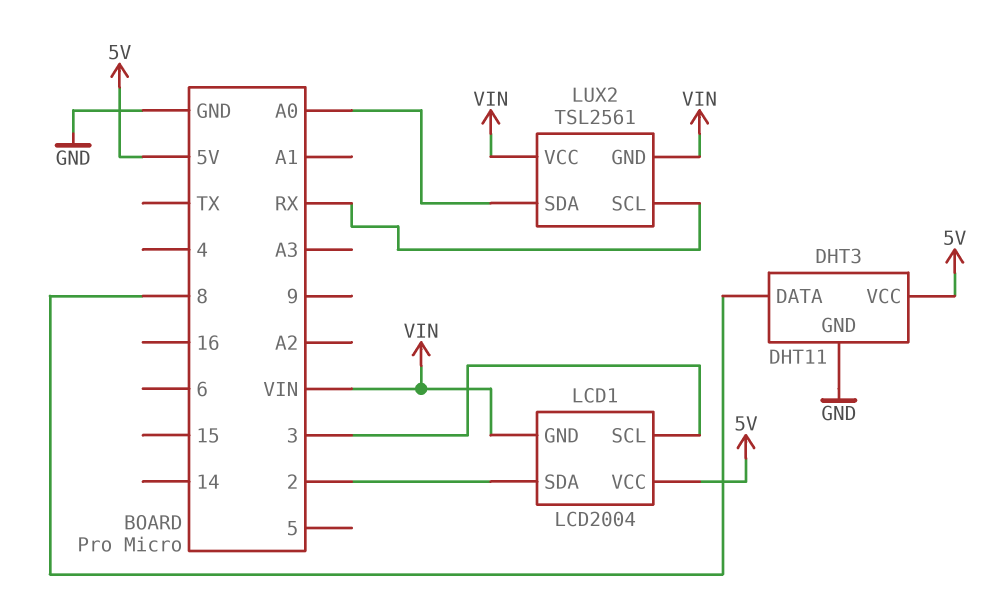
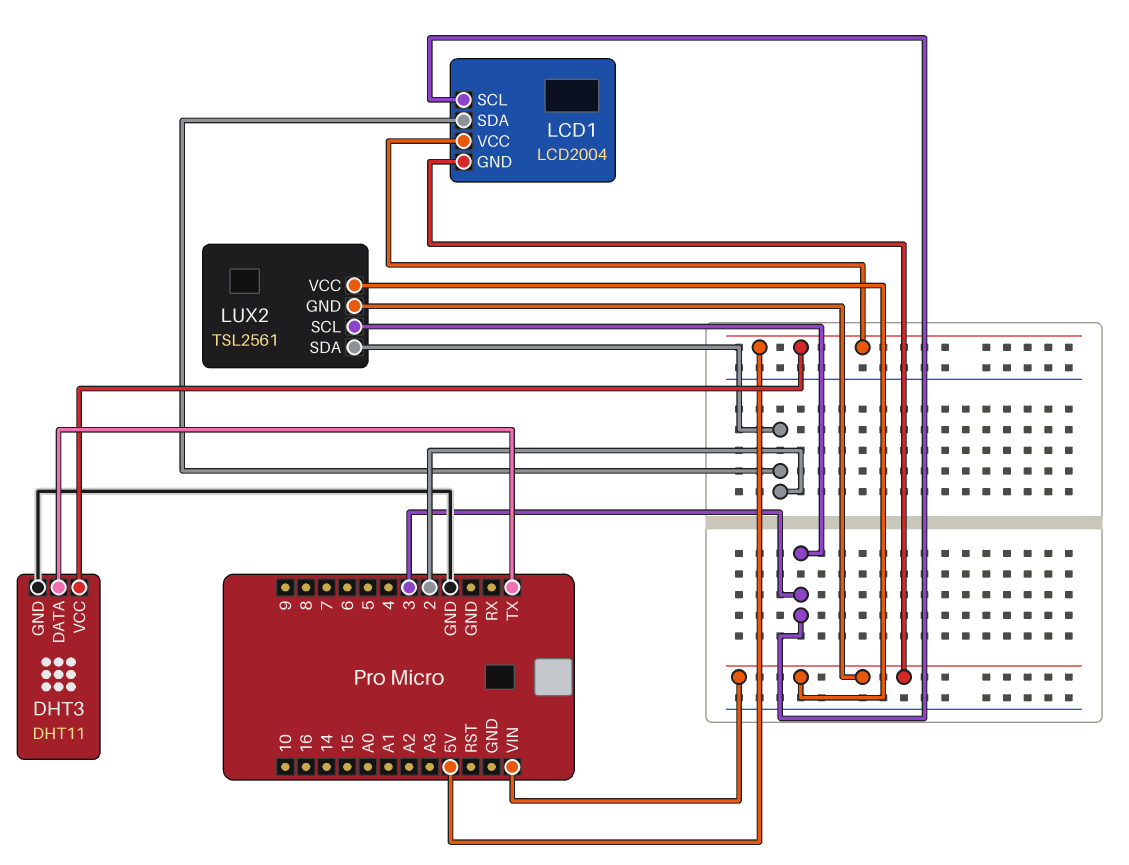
DHT3 pin DATA: 8 -> TX
LUX2 pin SCL: RX -> 3
LUX2 pin SDA: A0 -> 2

